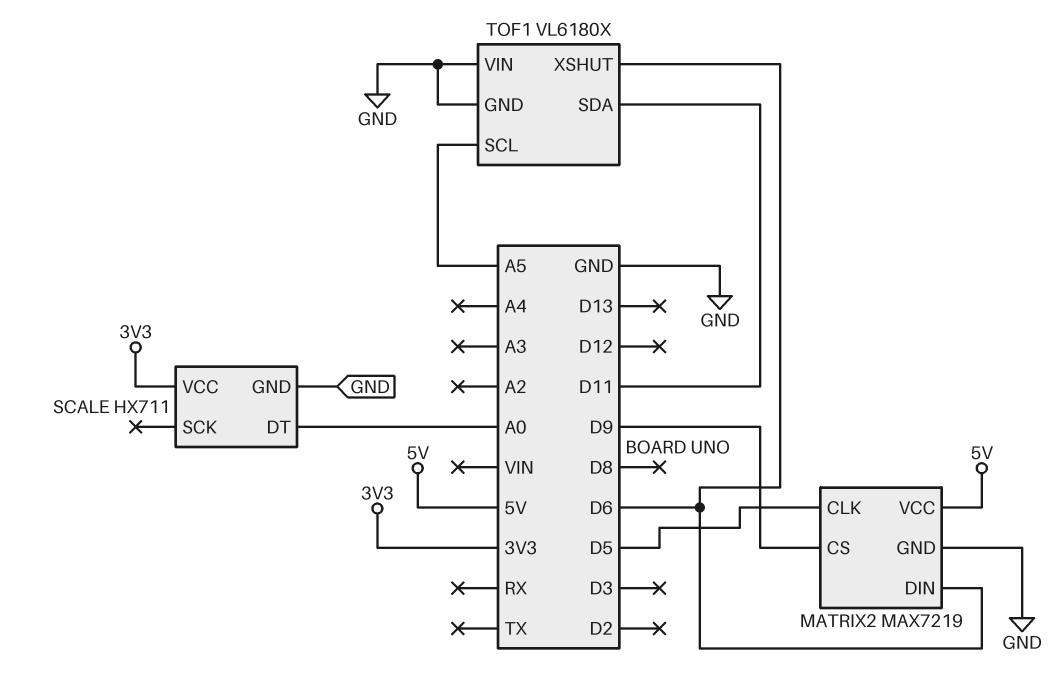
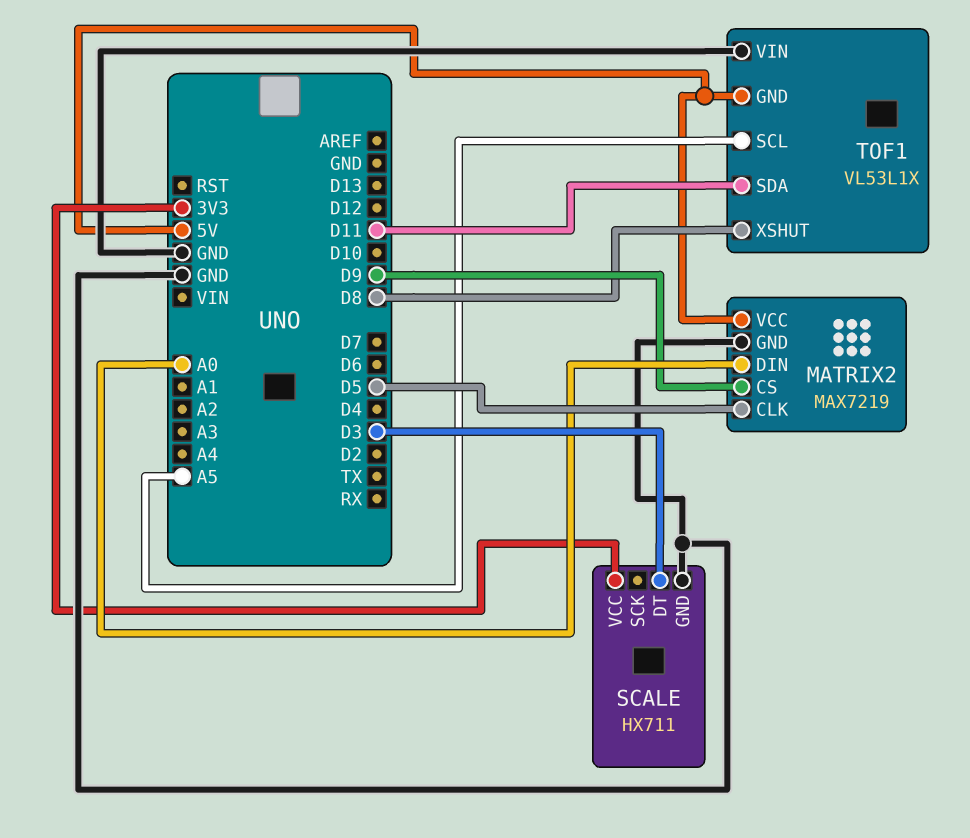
MATRIX2 pin DIN: D6 -> A0
SCALE pin DT: A0 -> D3
TOF1: VL6180X -> VL53L1X
TOF1 pin GND: GND -> 5V
TOF1 pin XSHUT: D6 -> D8

